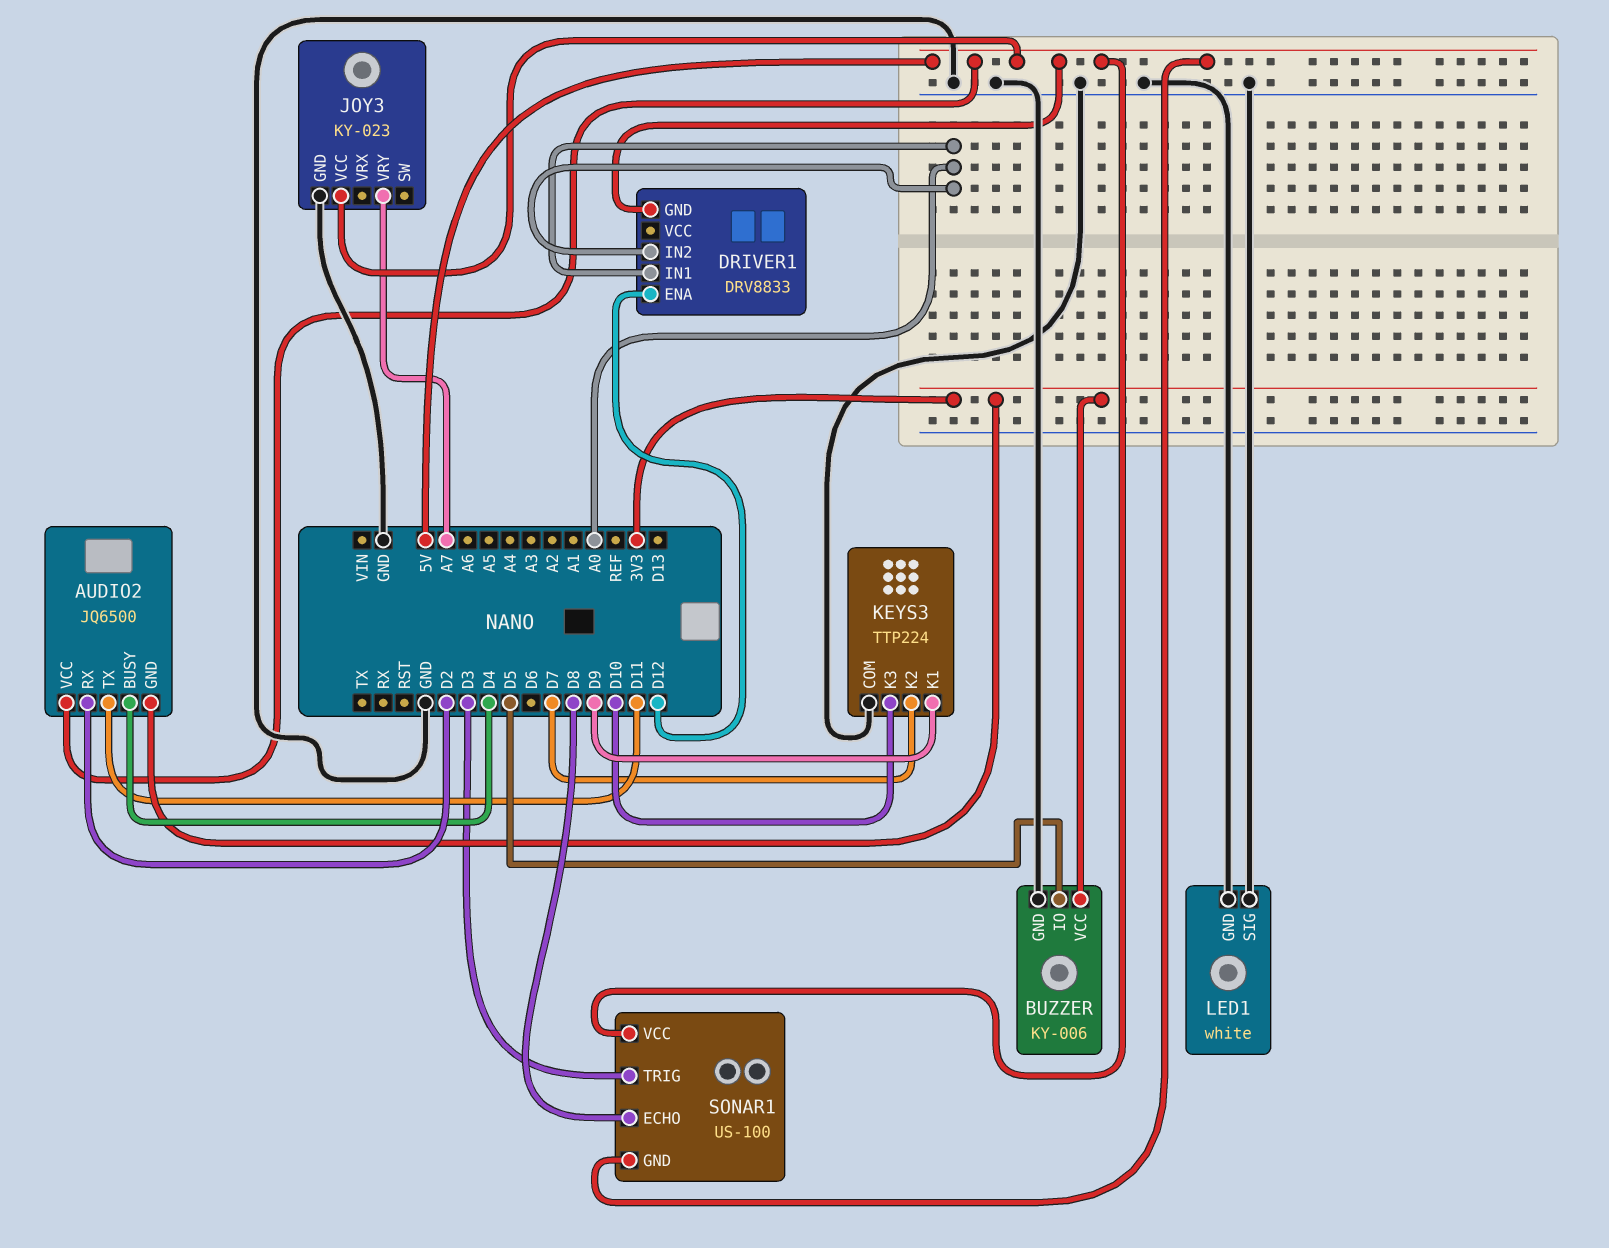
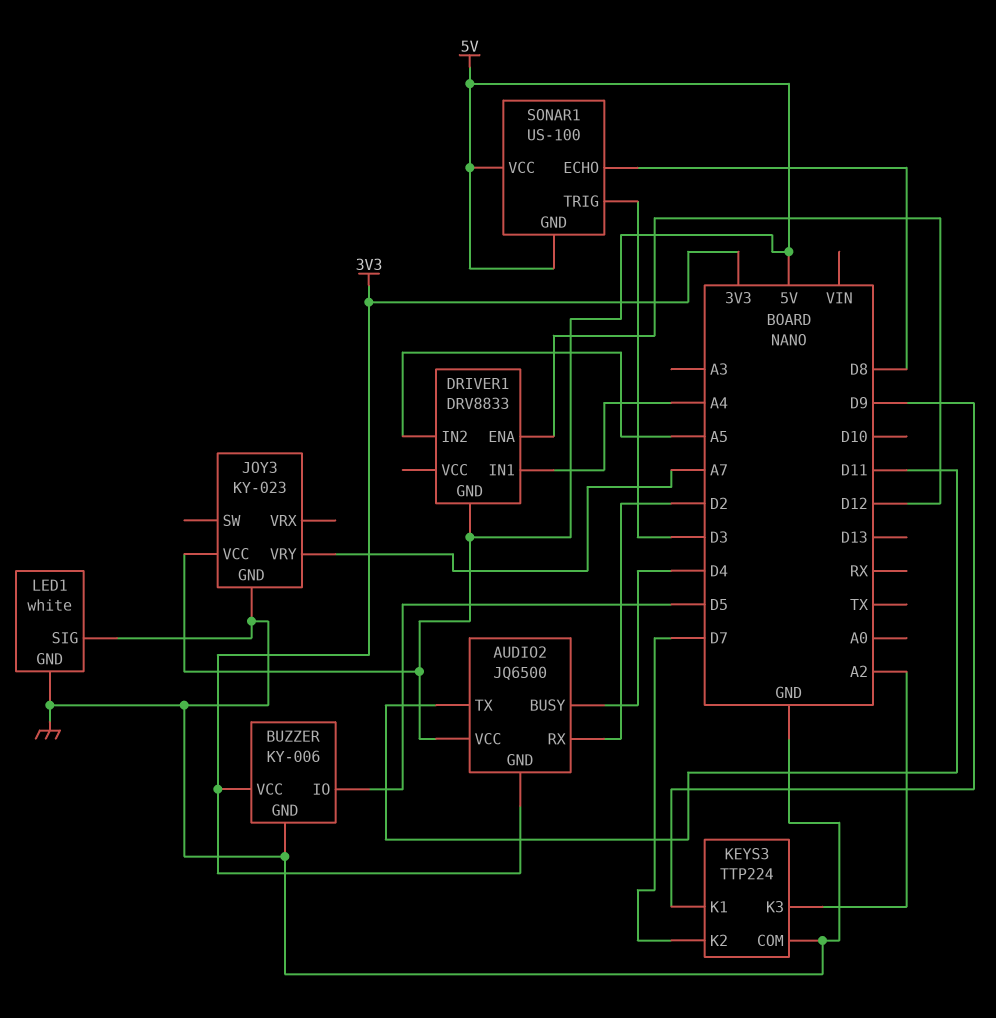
DRIVER1 pin IN1: A0 -> A4
DRIVER1 pin IN2: A0 -> A5
KEYS3 pin K3: D10 -> A2

